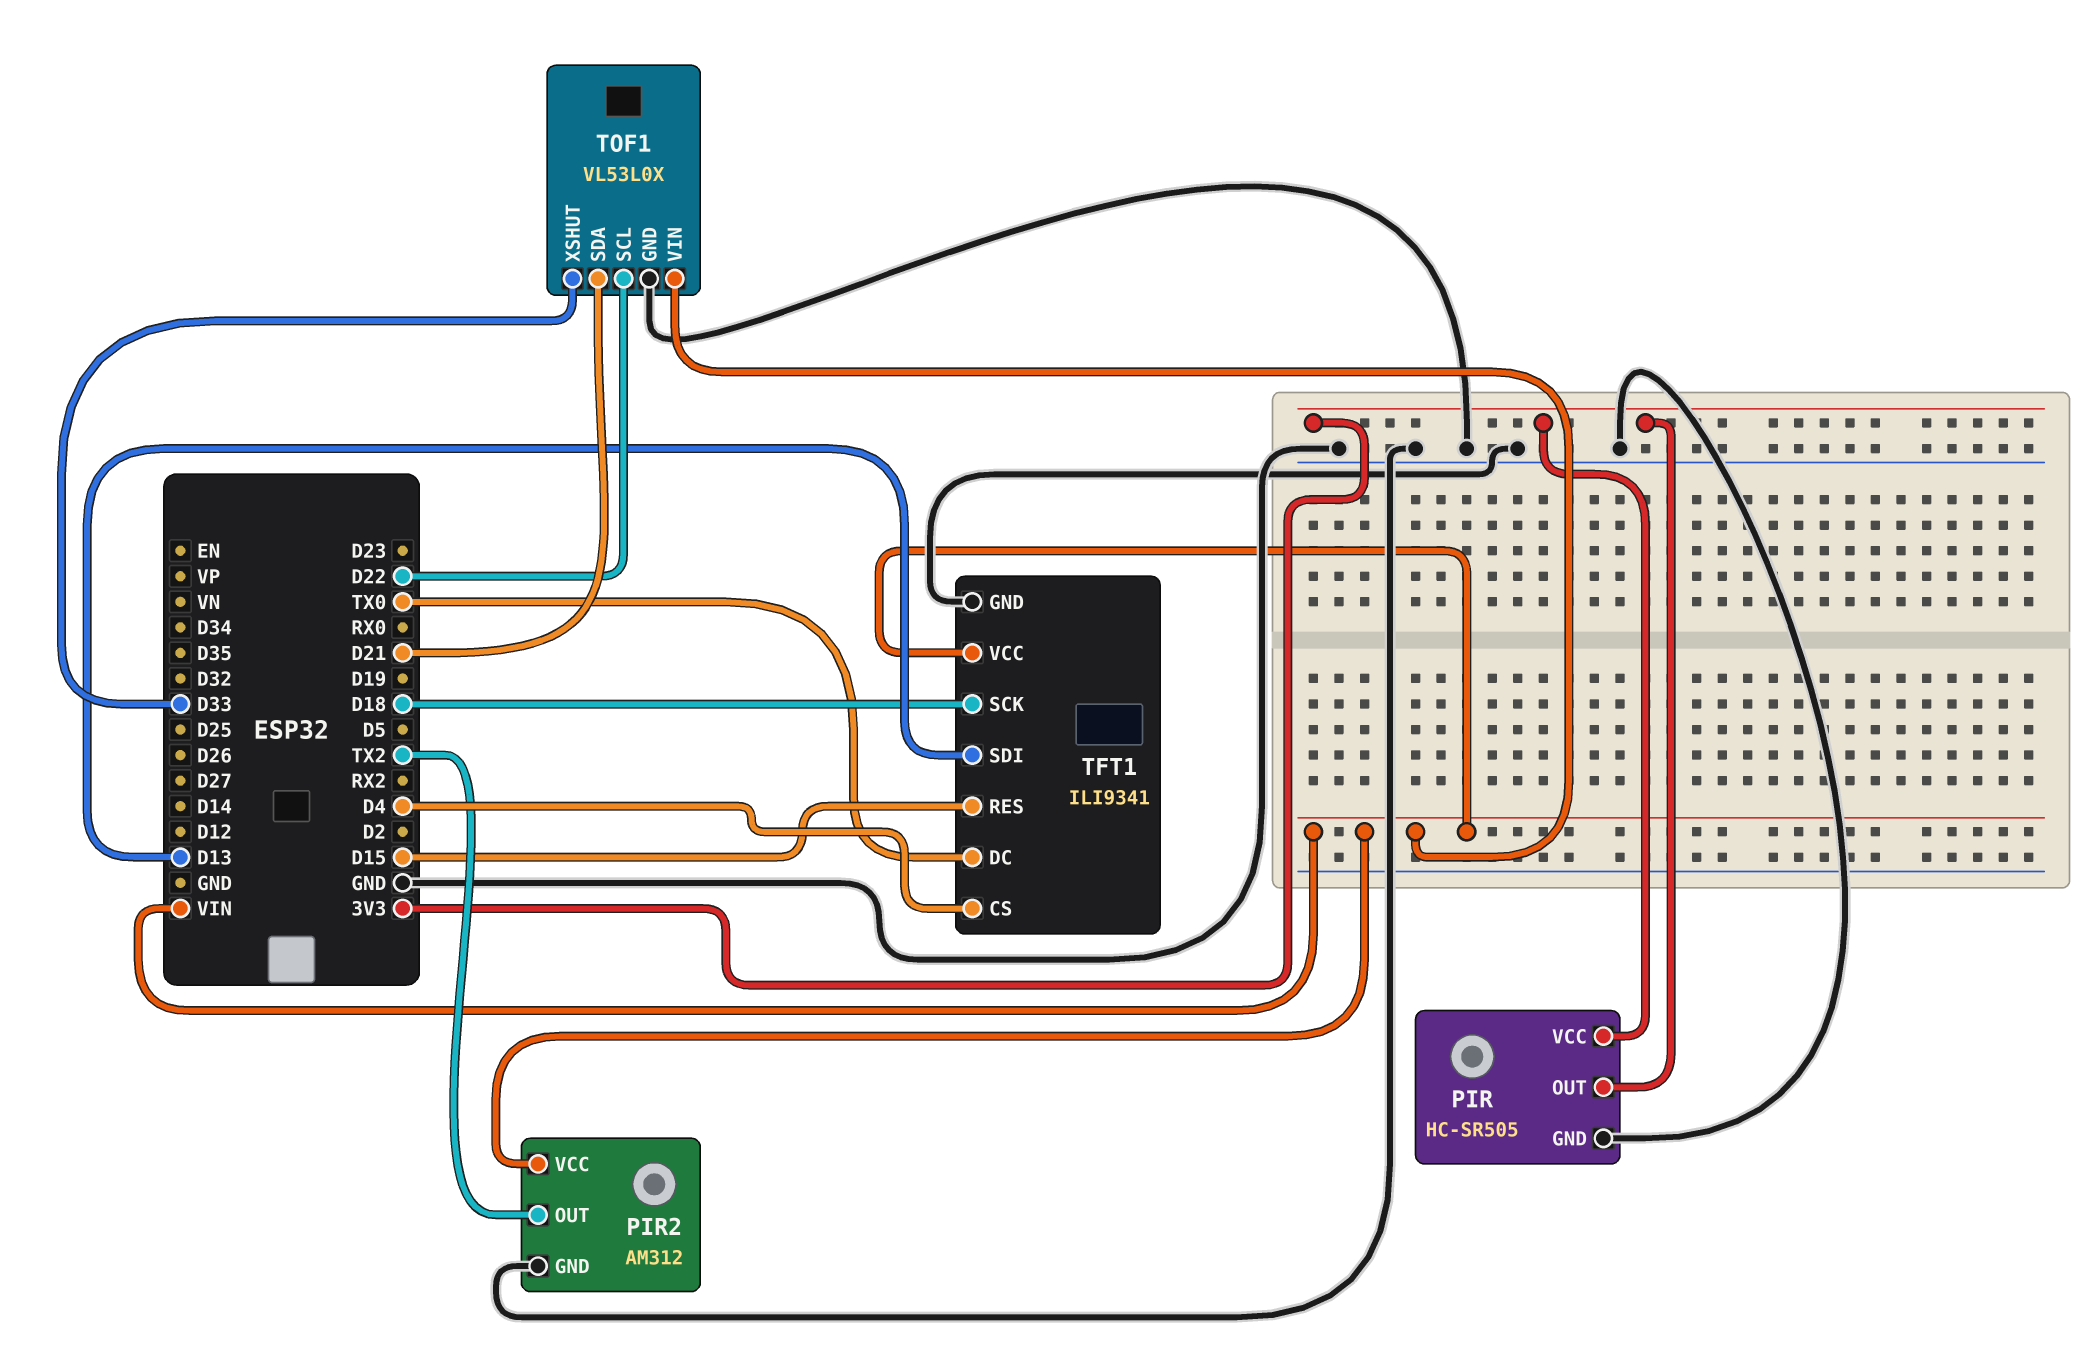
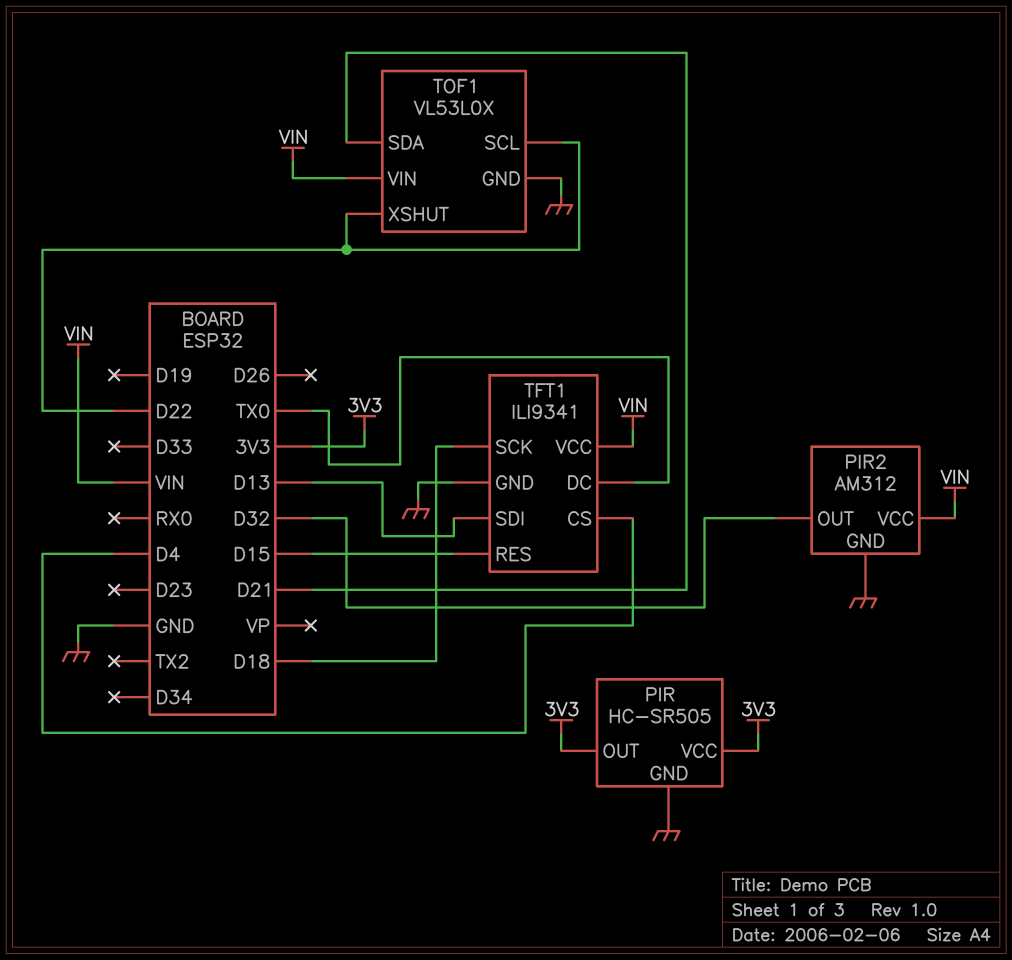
PIR2 pin OUT: TX2 -> D32
TOF1 pin XSHUT: D33 -> D22

